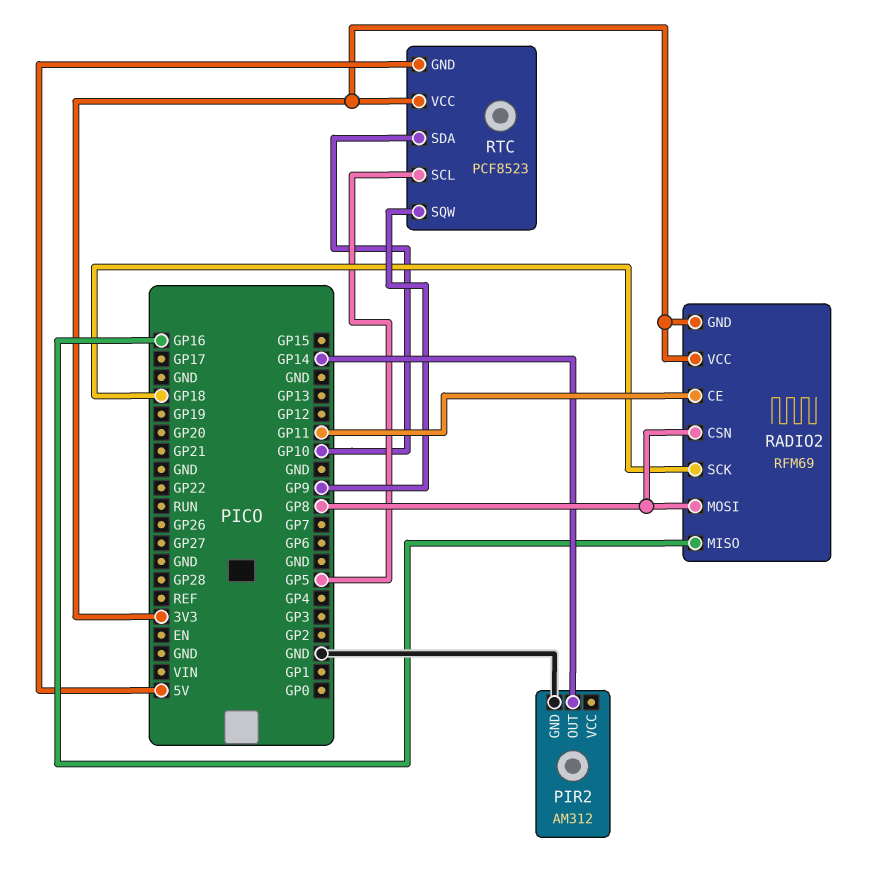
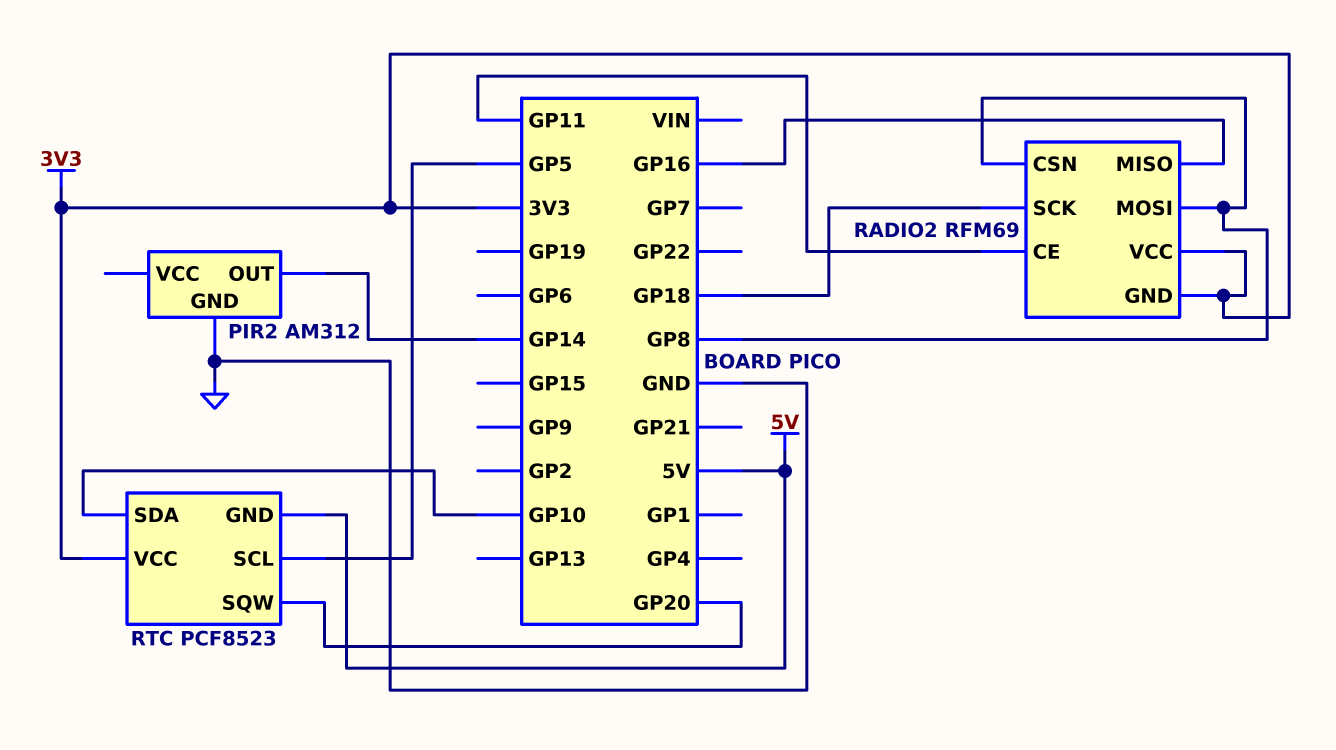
RTC pin SQW: GP9 -> GP20

